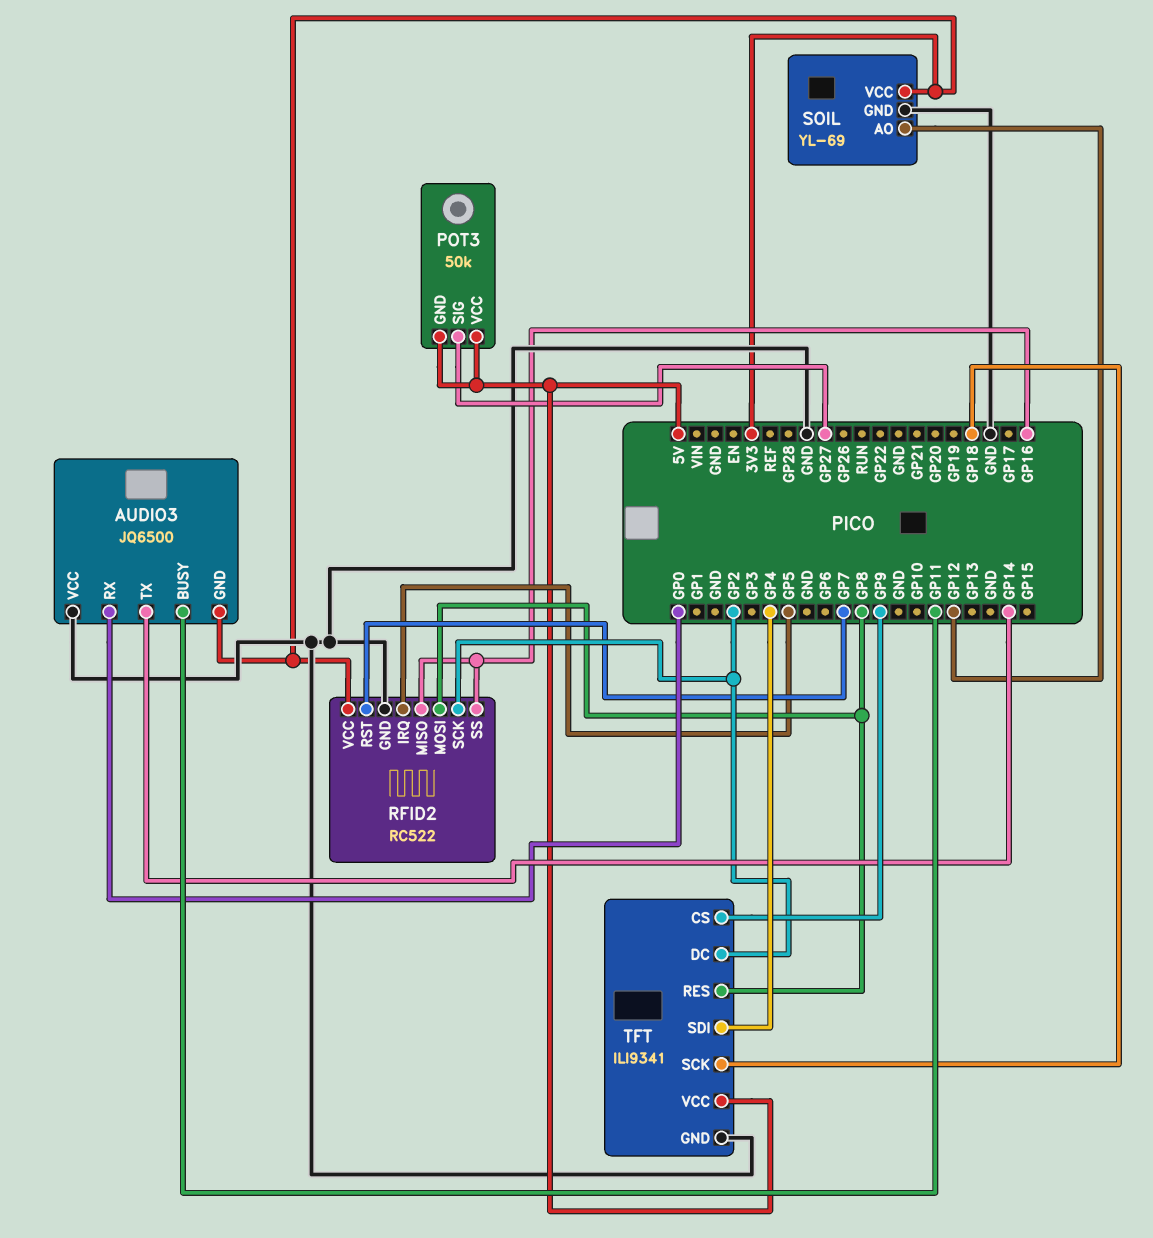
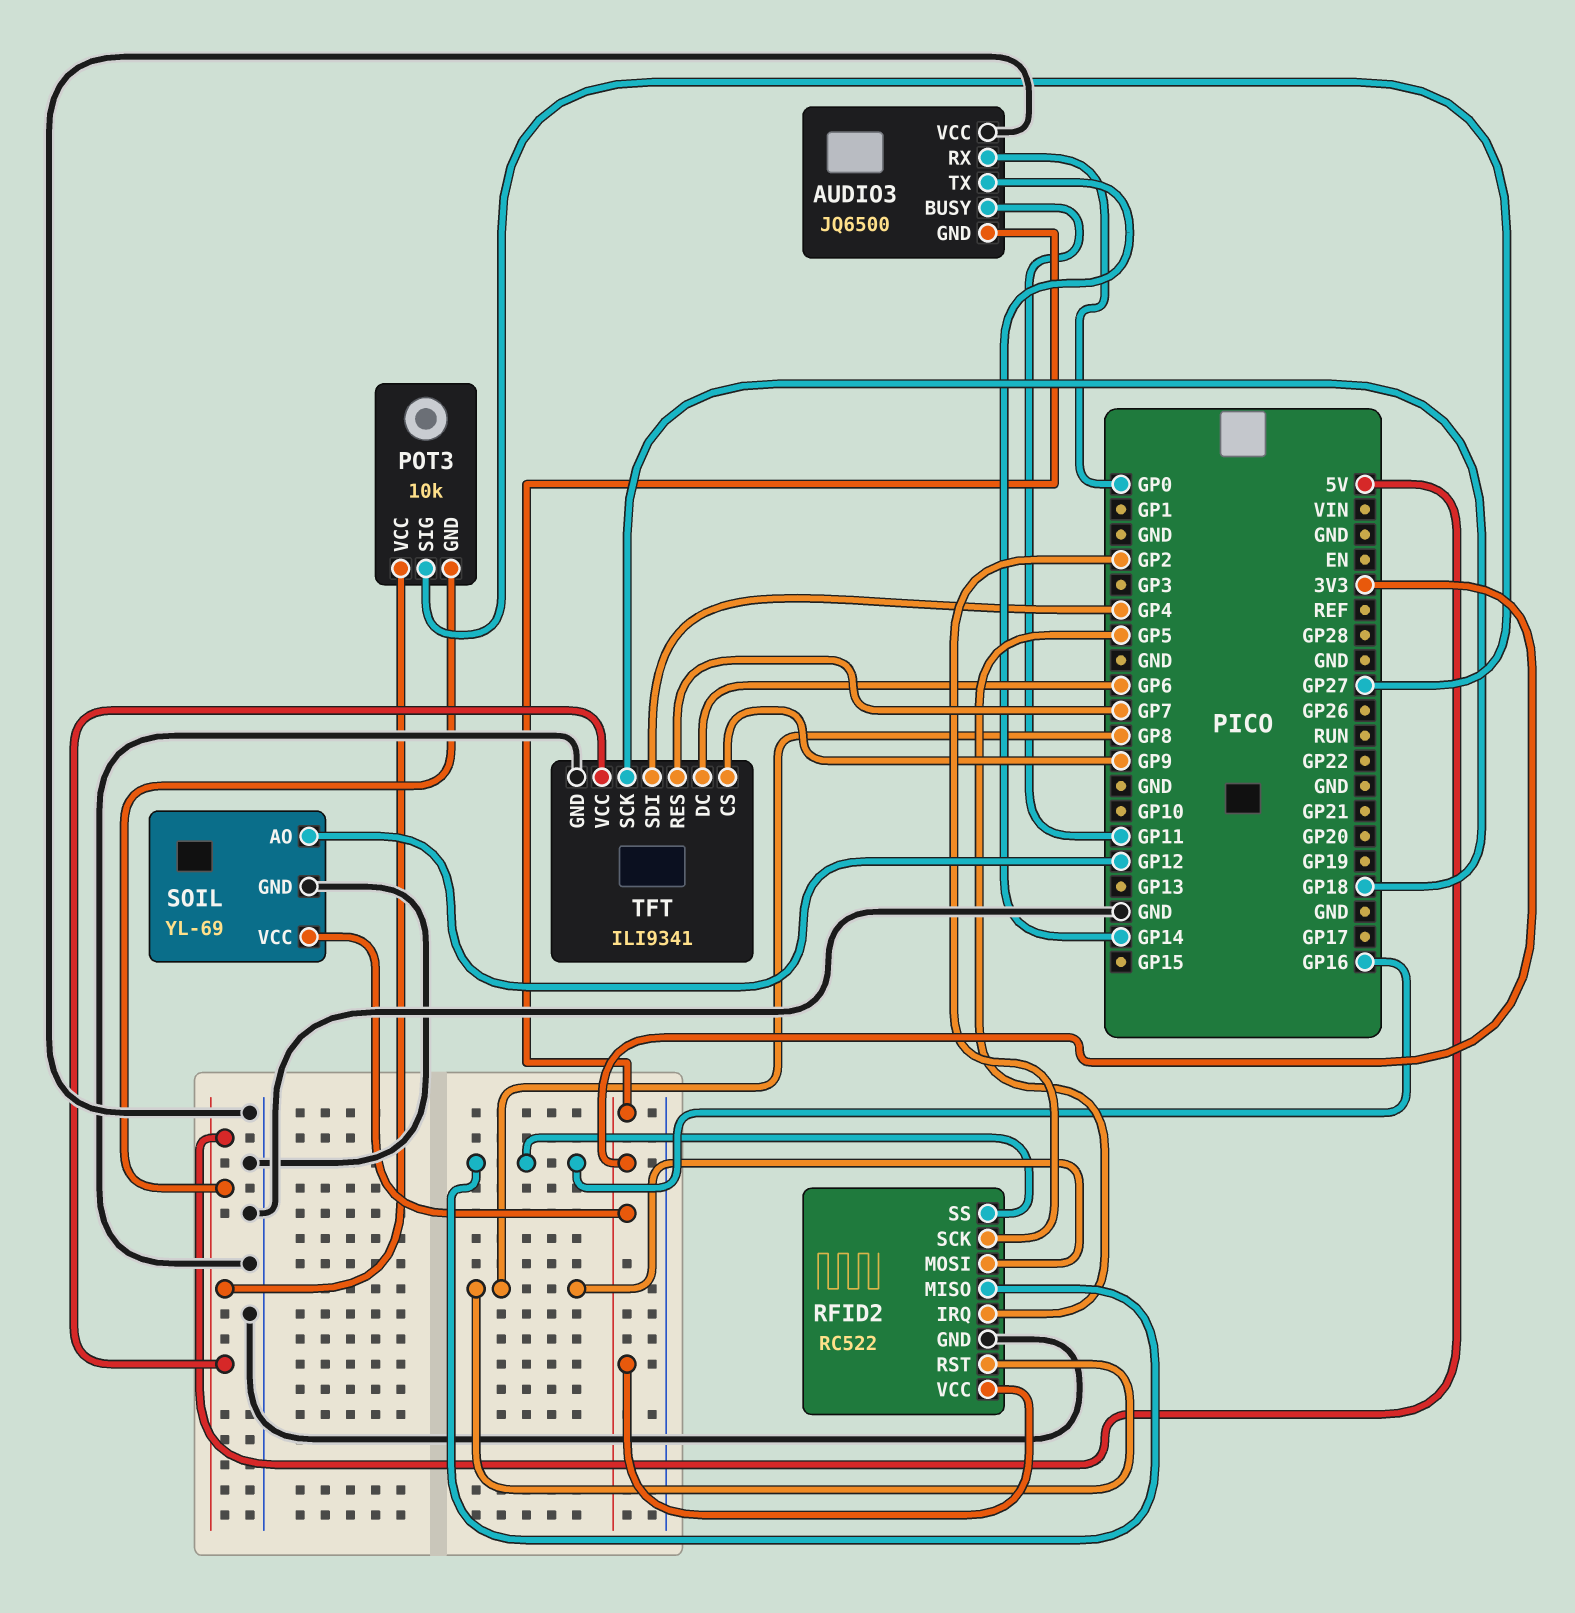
POT3: 50k -> 10k
RFID2 pin RST: GP7 -> GP8
TFT pin DC: GP2 -> GP6
TFT pin RES: GP8 -> GP7

